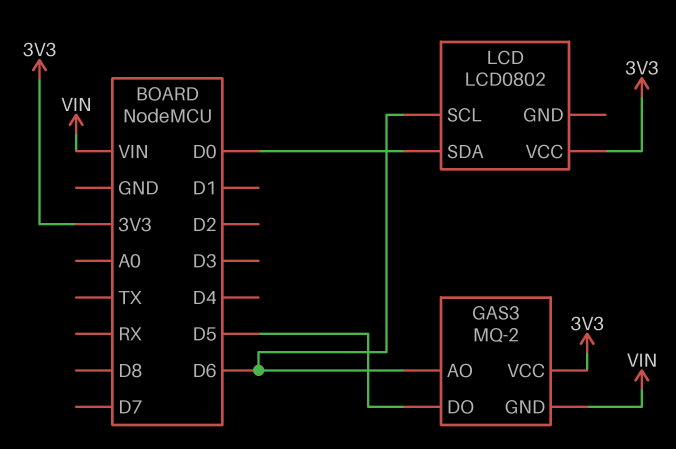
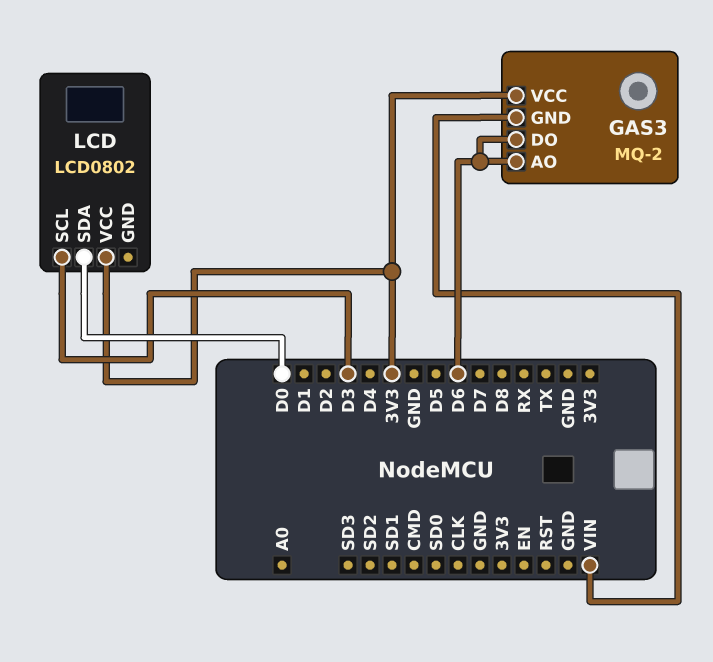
GAS3 pin DO: D5 -> D6
LCD pin SCL: D6 -> D3

